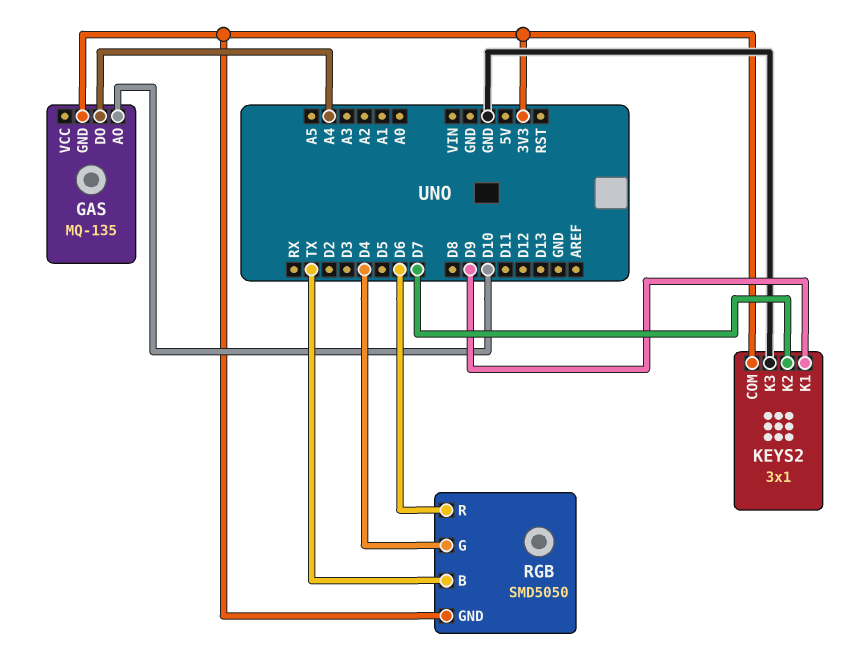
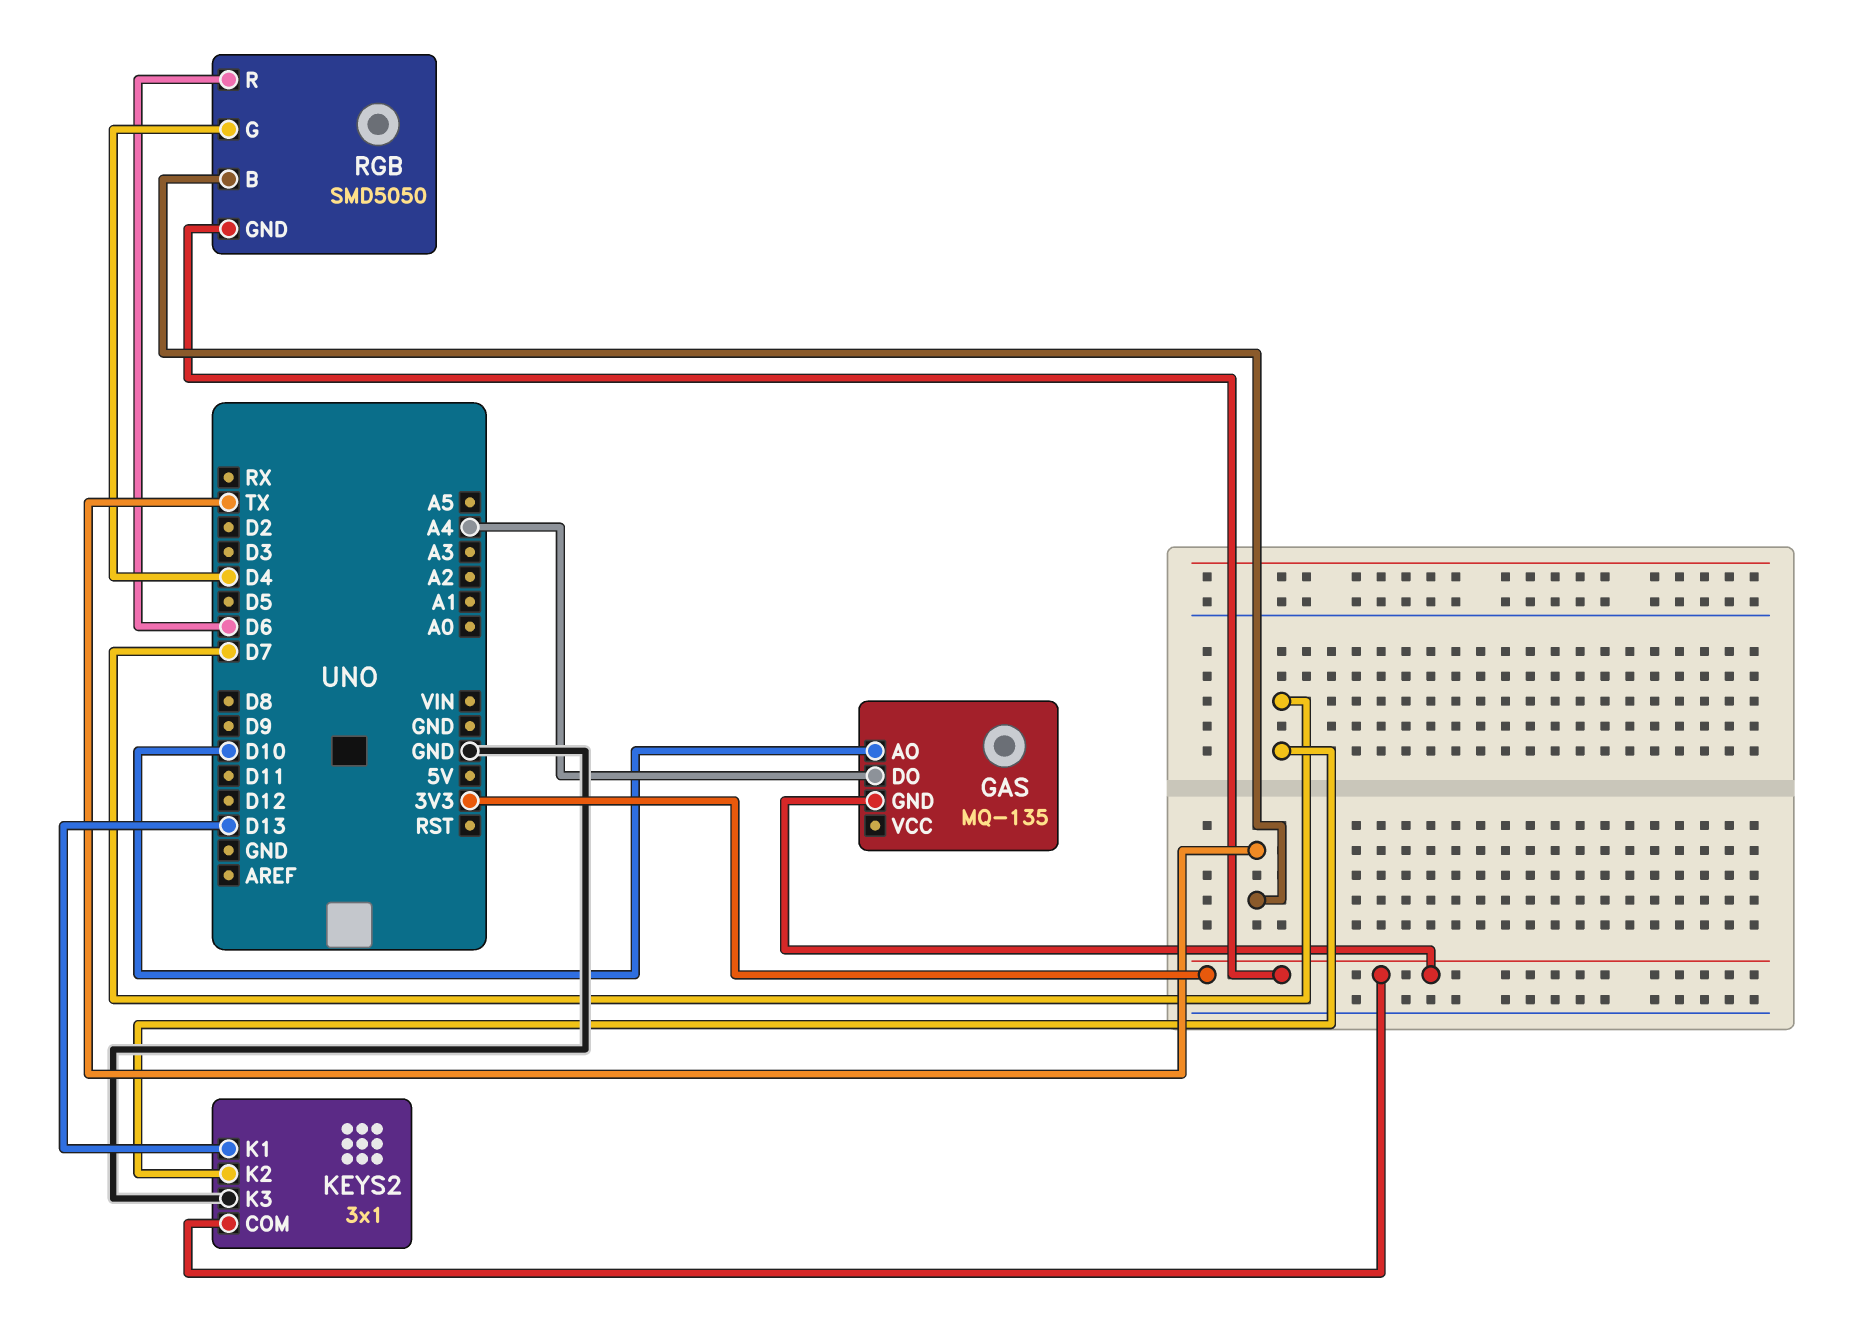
KEYS2 pin K1: D9 -> D13

